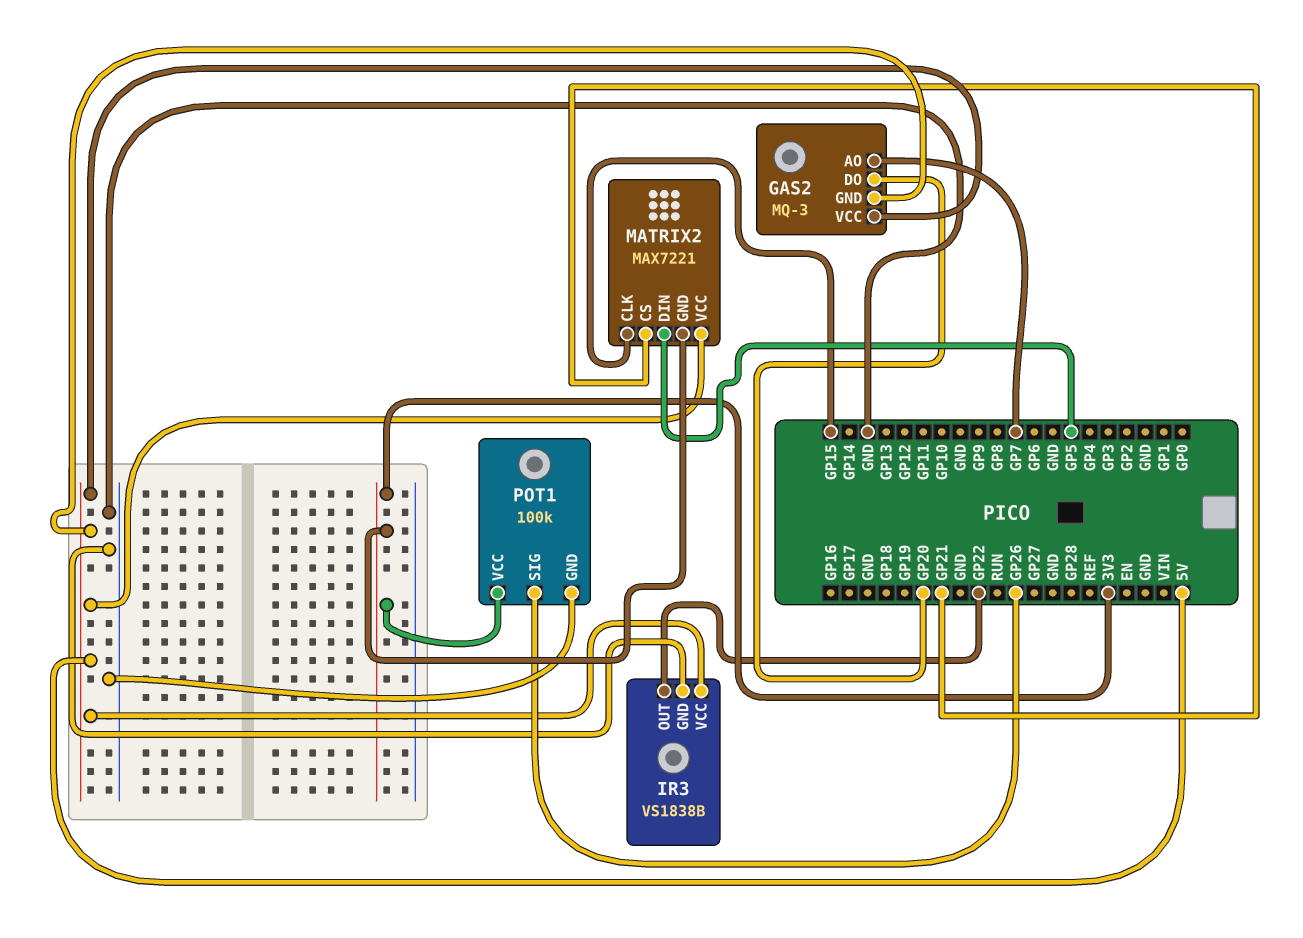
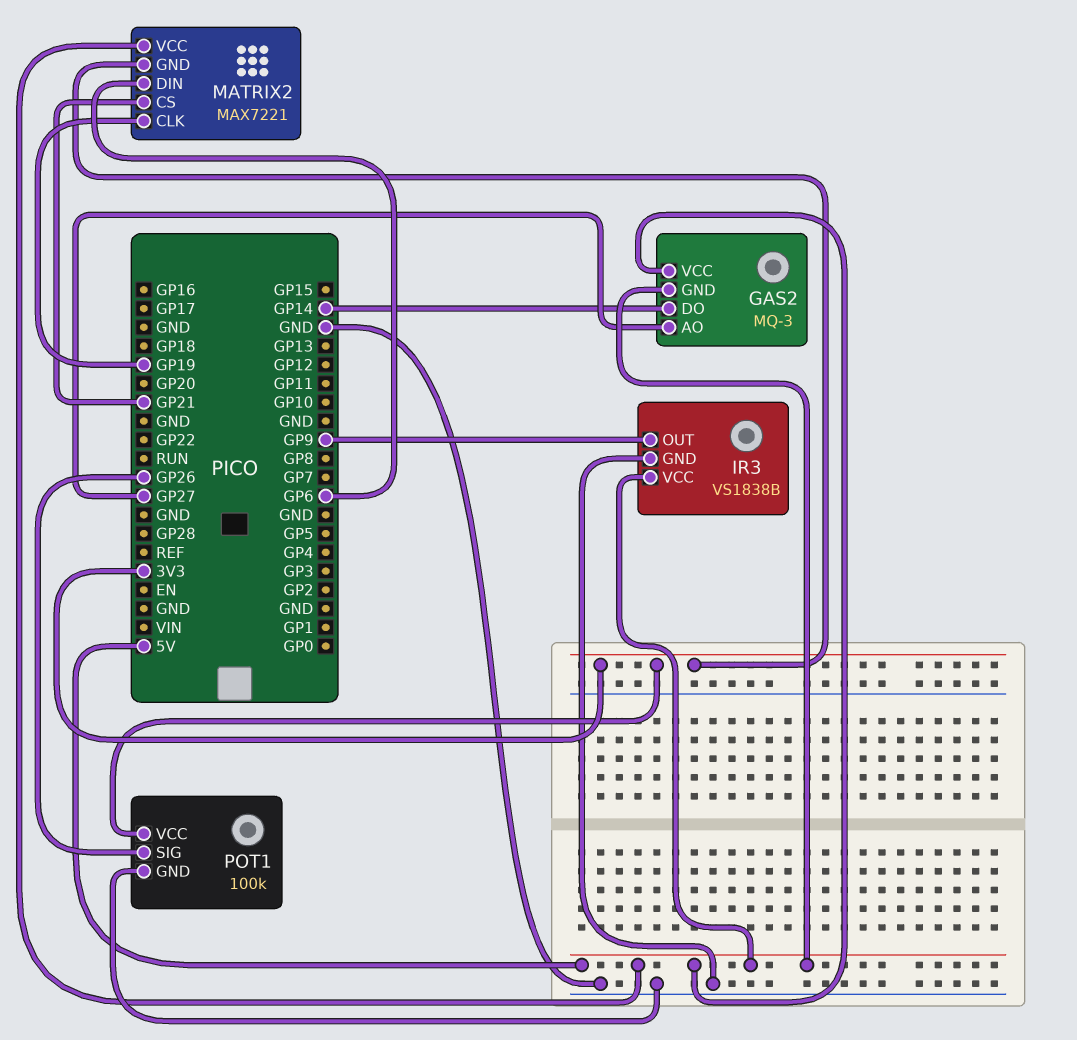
GAS2 pin AO: GP7 -> GP27
GAS2 pin DO: GP20 -> GP14
IR3 pin OUT: GP22 -> GP9
MATRIX2 pin CLK: GP15 -> GP19
MATRIX2 pin DIN: GP5 -> GP6

